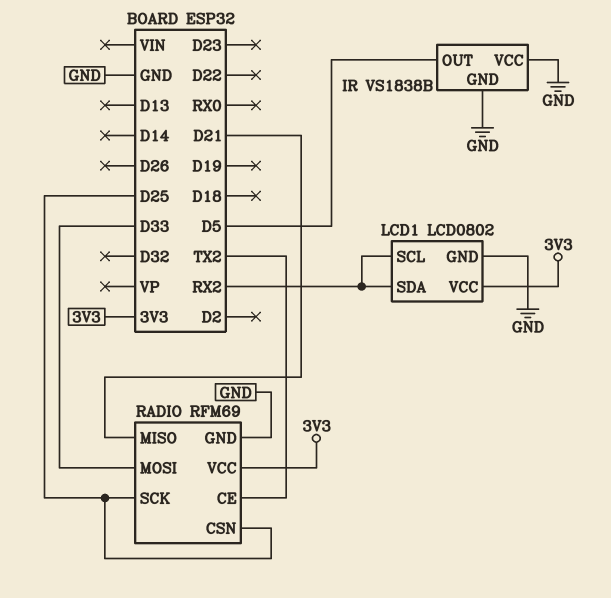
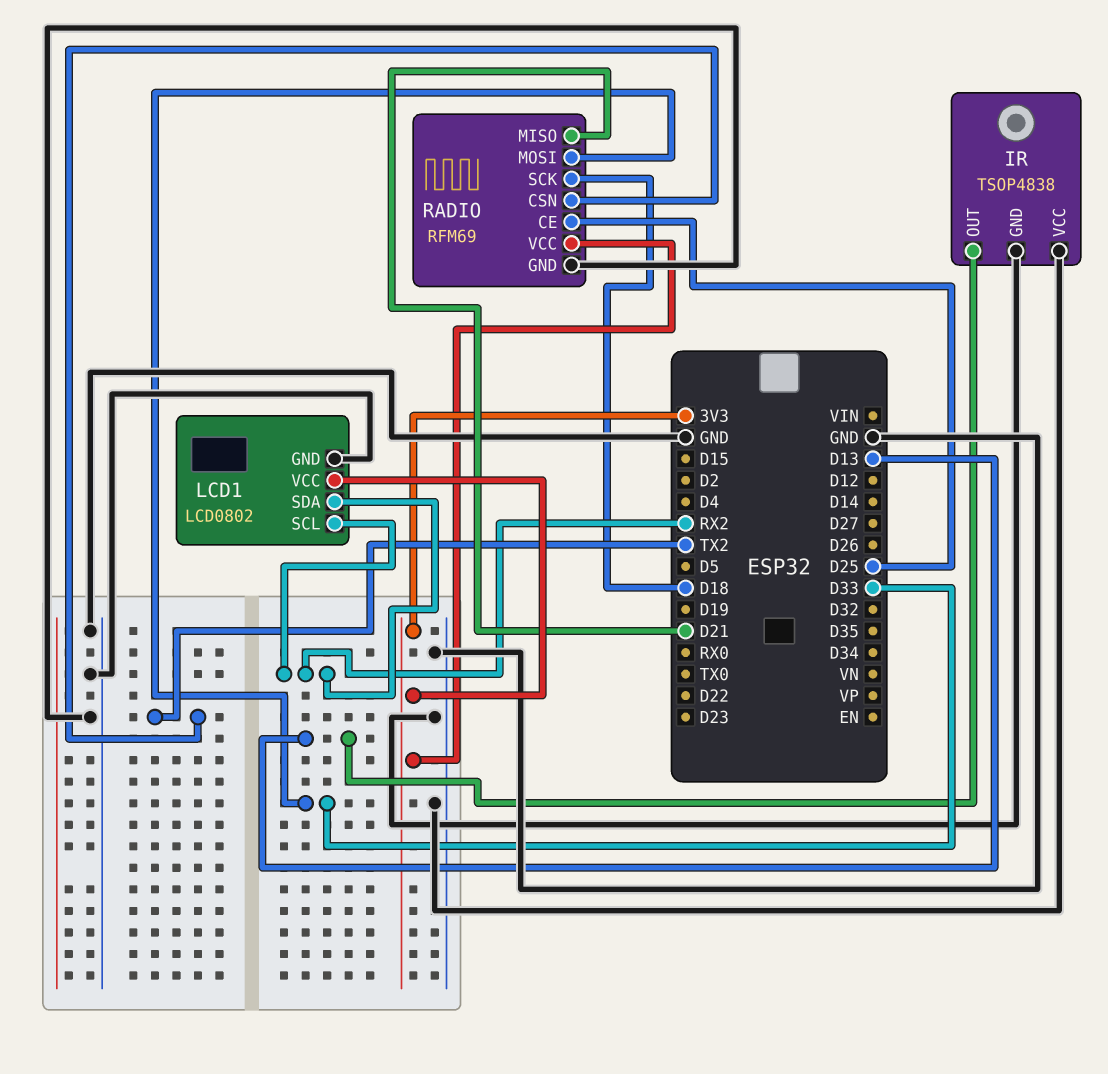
IR: VS1838B -> TSOP4838
IR pin OUT: D5 -> D13
RADIO pin CE: TX2 -> D25
RADIO pin CSN: D25 -> TX2
RADIO pin SCK: D25 -> D18

